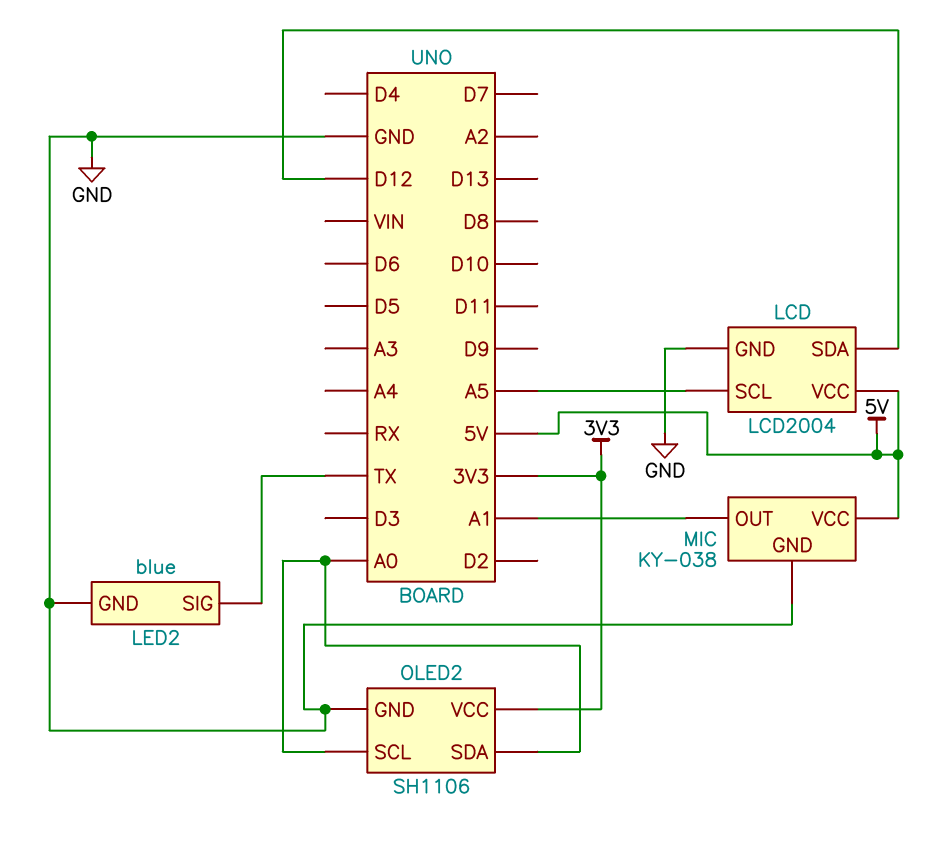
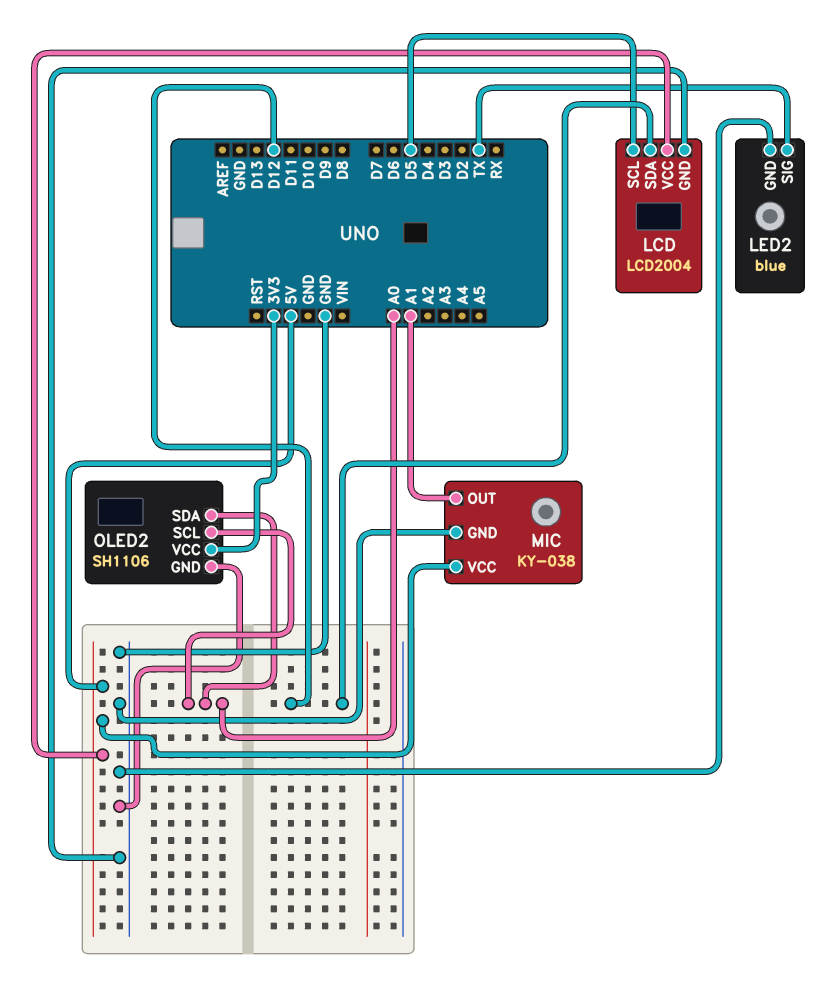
LCD pin SCL: A5 -> D5

